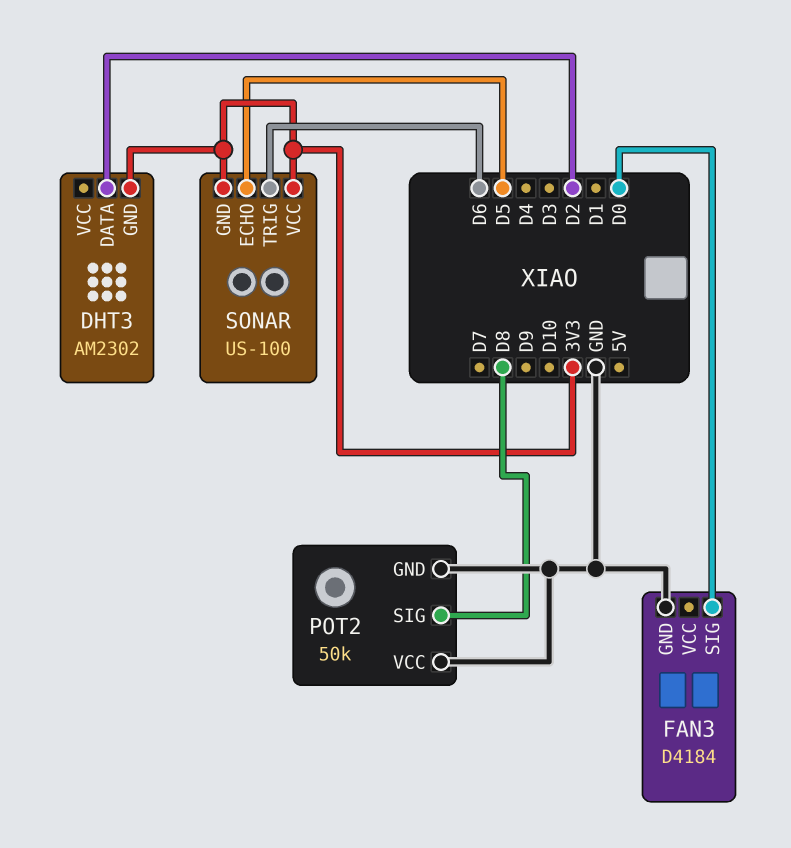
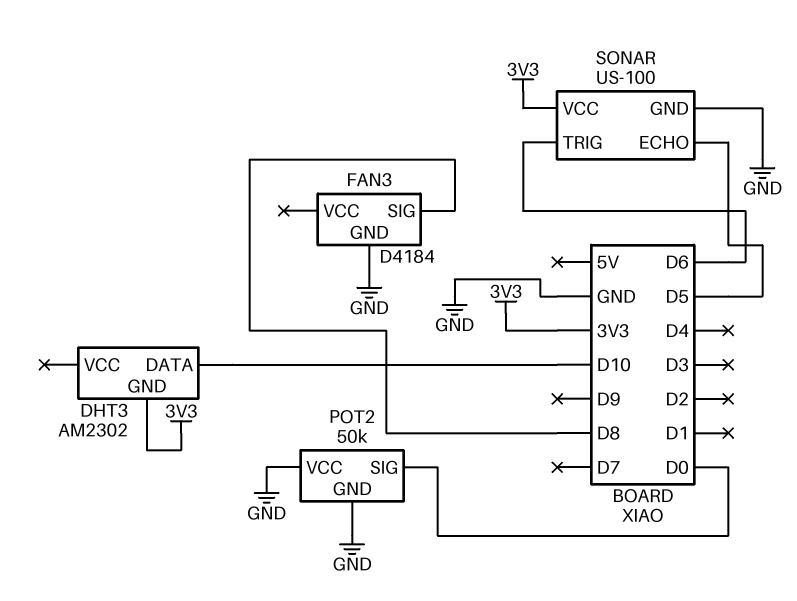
DHT3 pin DATA: D2 -> D10
FAN3 pin SIG: D0 -> D8
POT2 pin SIG: D8 -> D0
SONAR pin GND: 3V3 -> GND

